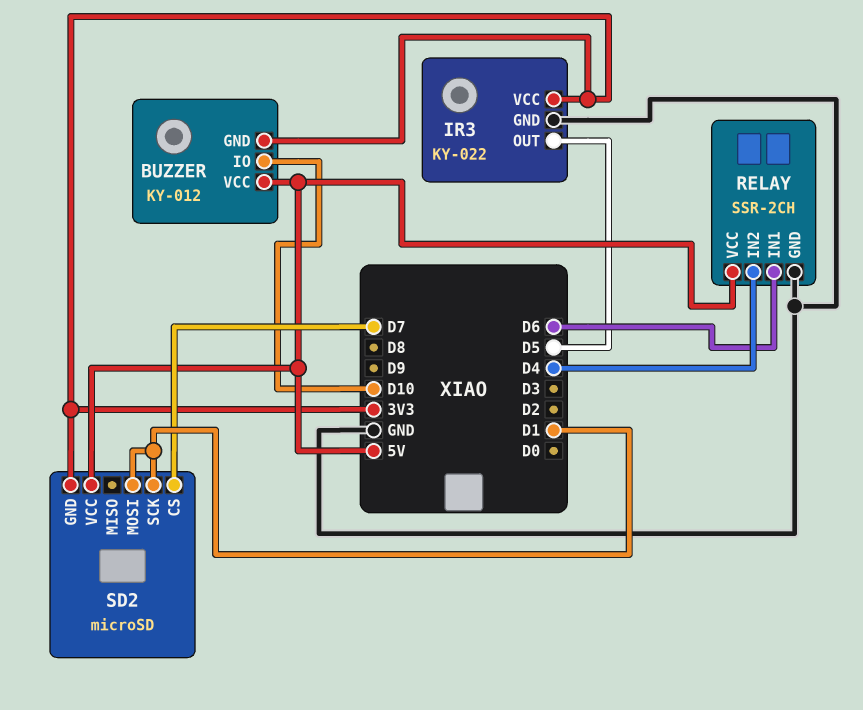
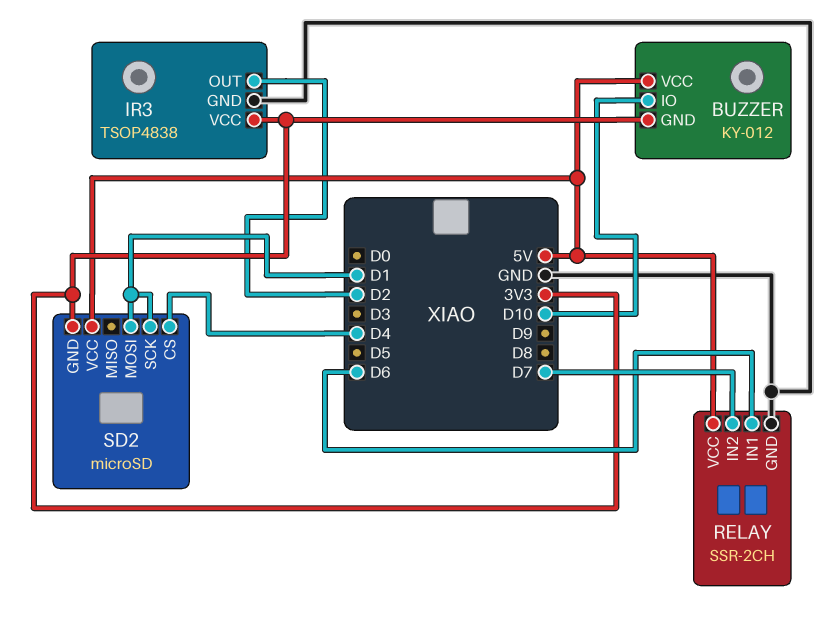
IR3: KY-022 -> TSOP4838
IR3 pin OUT: D5 -> D2
RELAY pin IN2: D4 -> D7
SD2 pin CS: D7 -> D4

